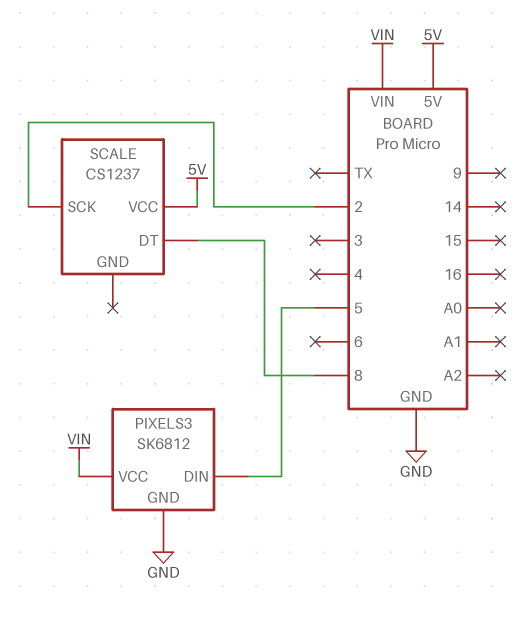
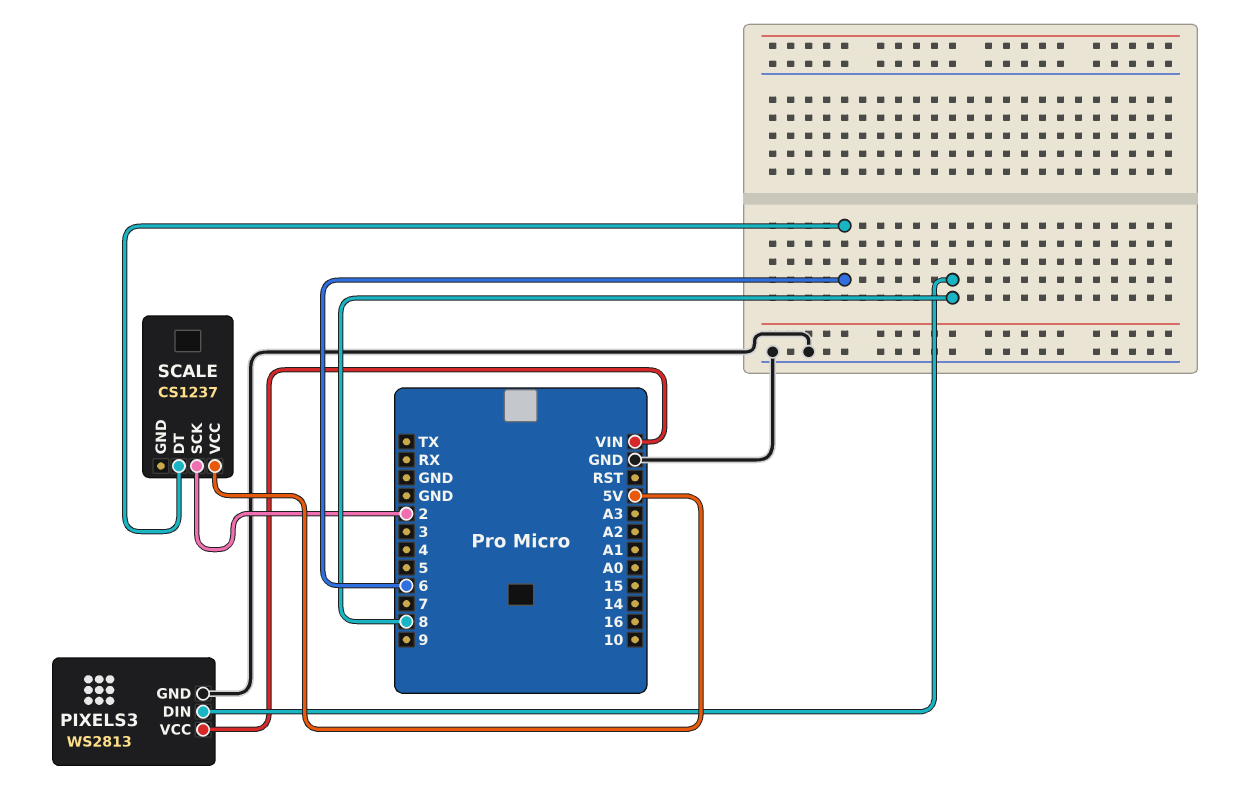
PIXELS3: SK6812 -> WS2813
PIXELS3 pin DIN: 5 -> 8
SCALE pin DT: 8 -> 6

